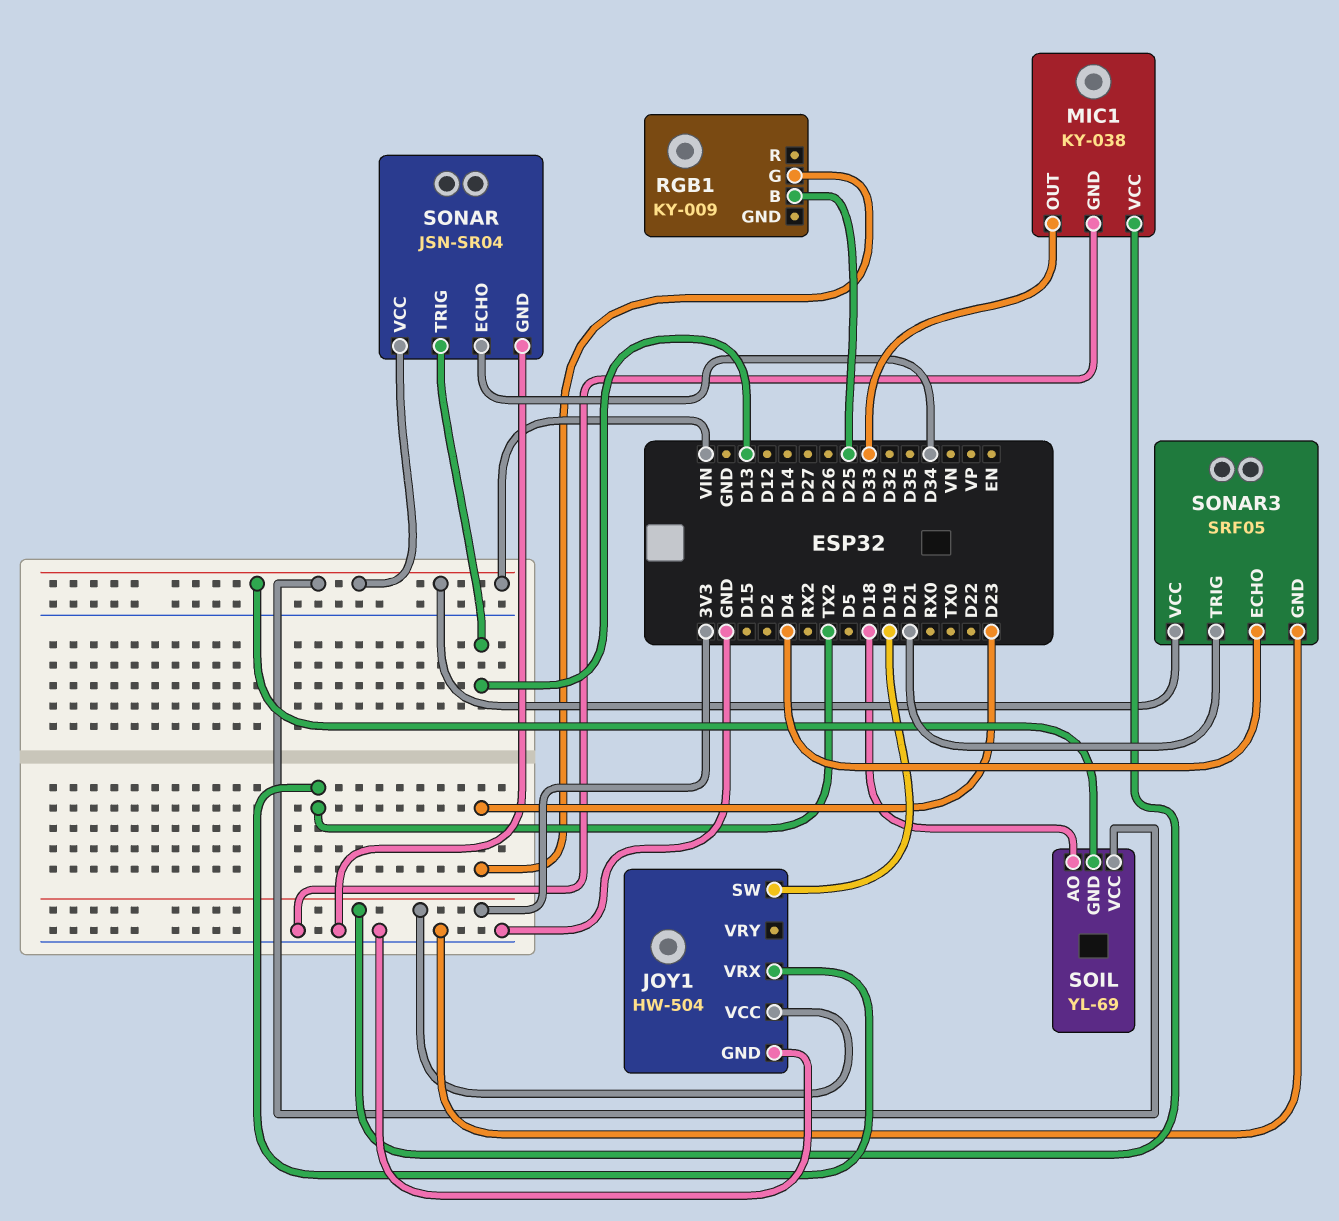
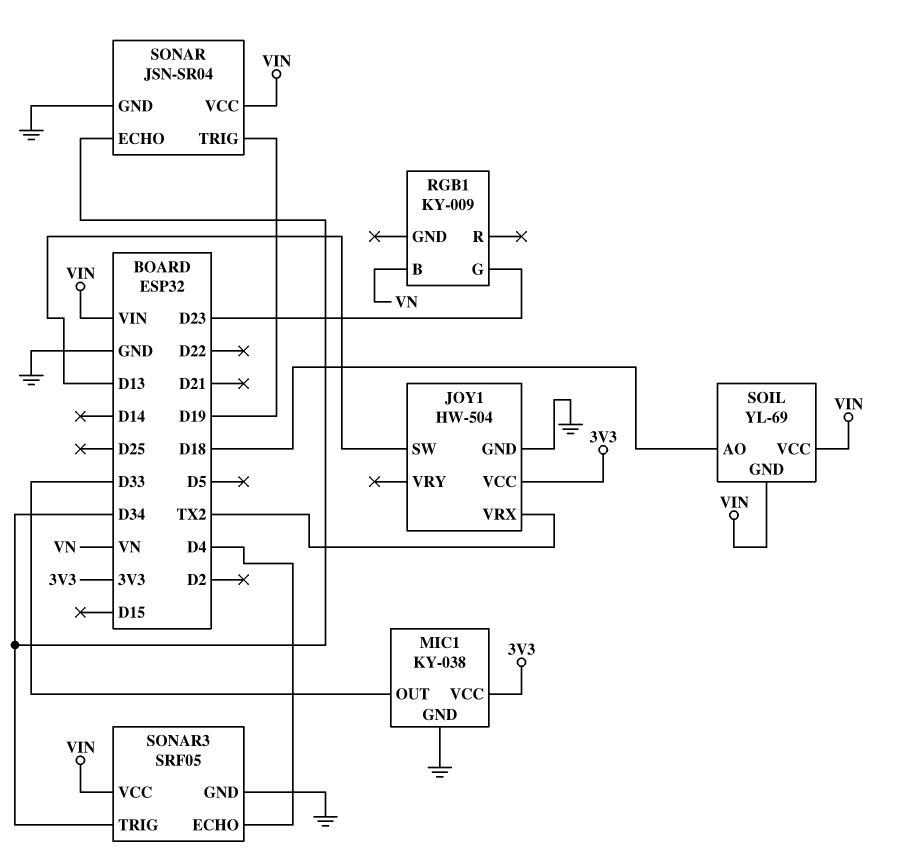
JOY1 pin SW: D19 -> D13
RGB1 pin B: D25 -> VN
SONAR pin TRIG: D13 -> D19
SONAR3 pin TRIG: D21 -> D34

